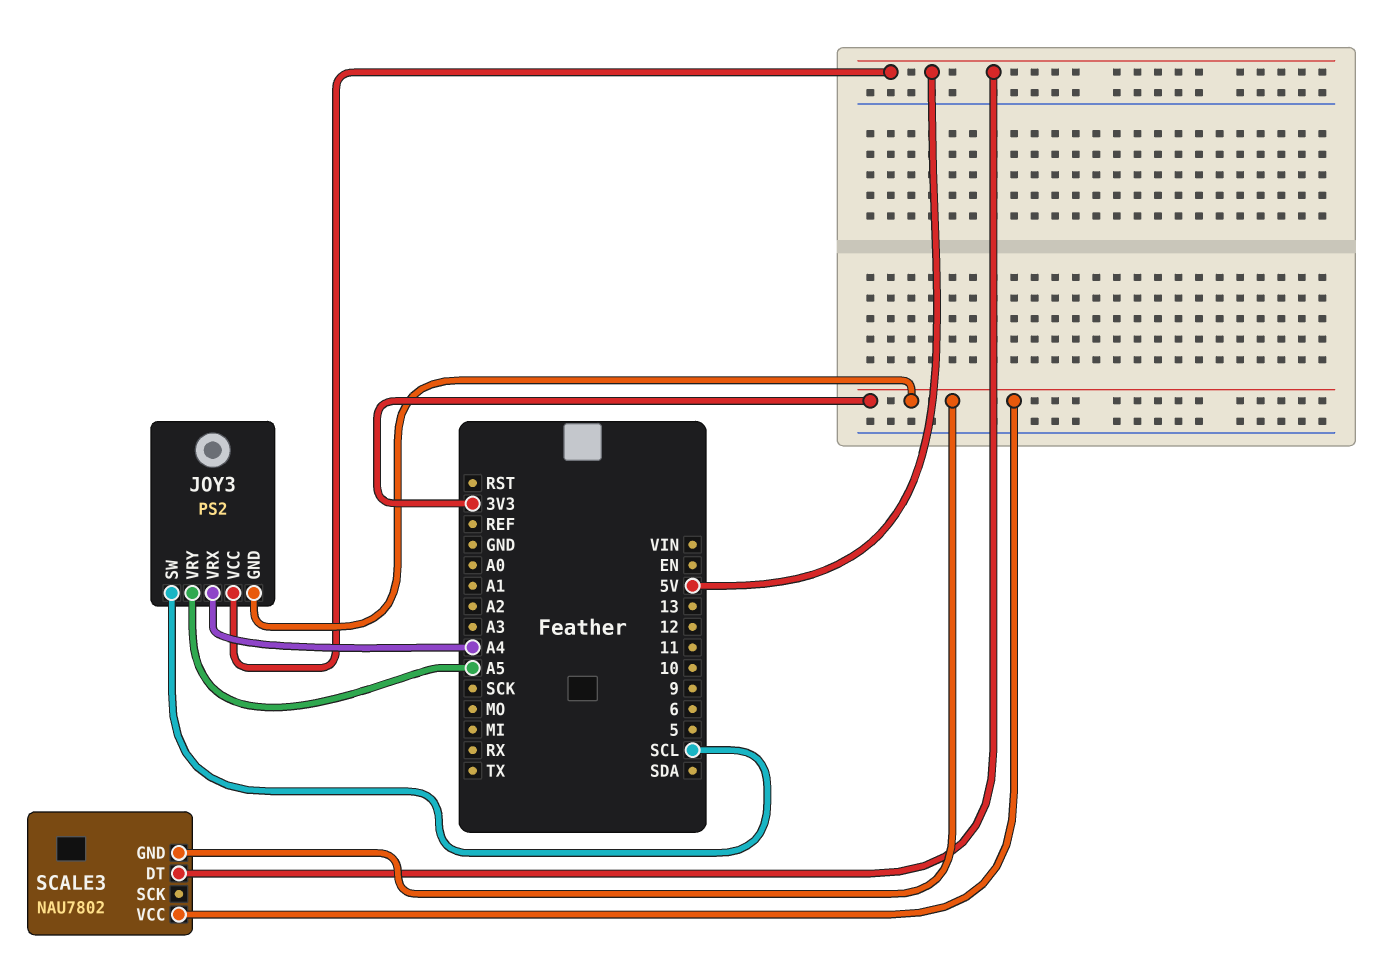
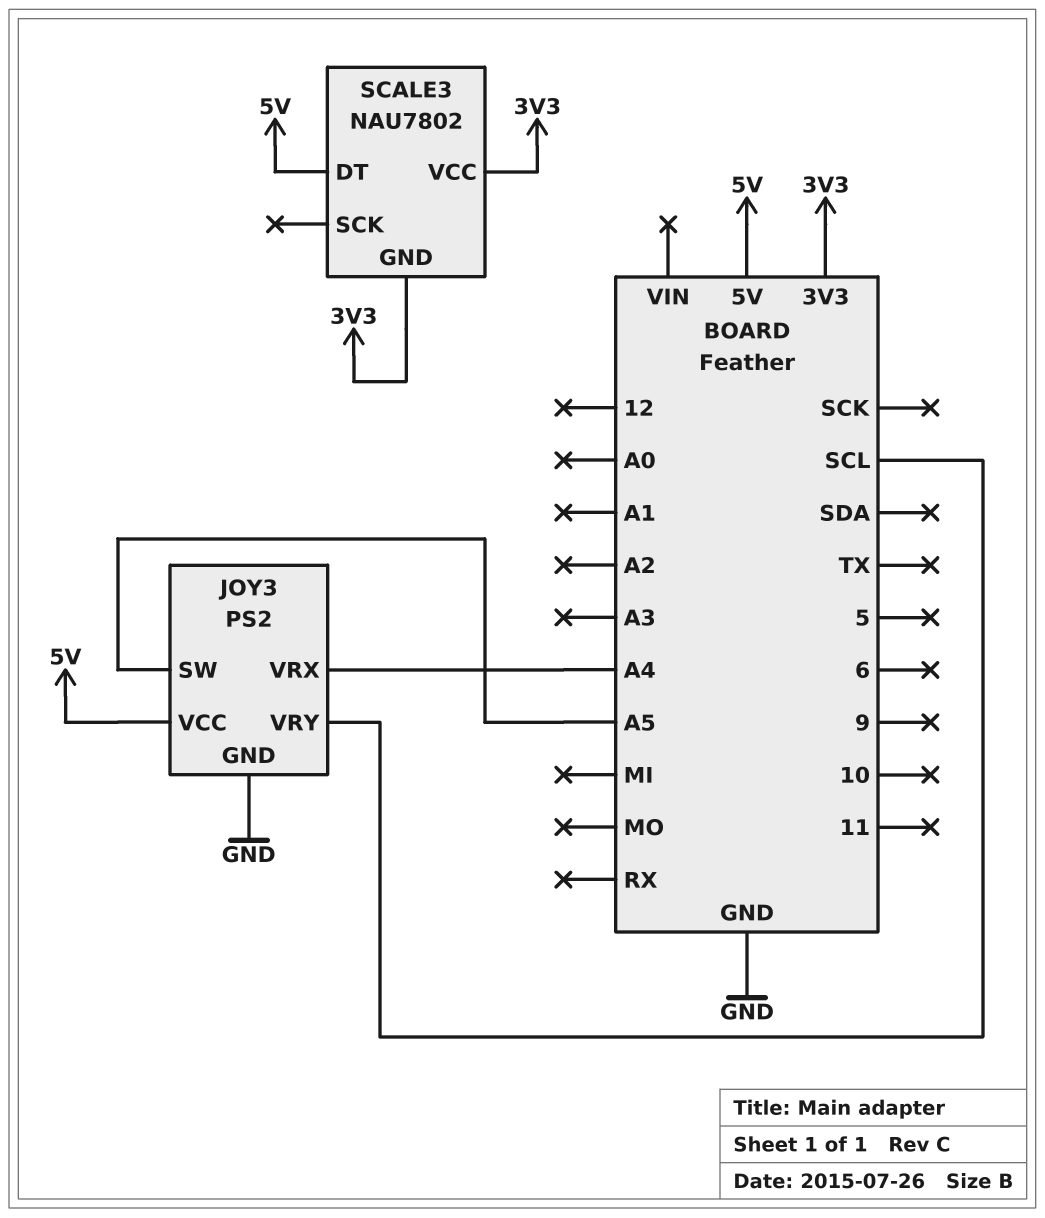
JOY3 pin GND: 3V3 -> GND
JOY3 pin SW: SCL -> A5
JOY3 pin VRY: A5 -> SCL

